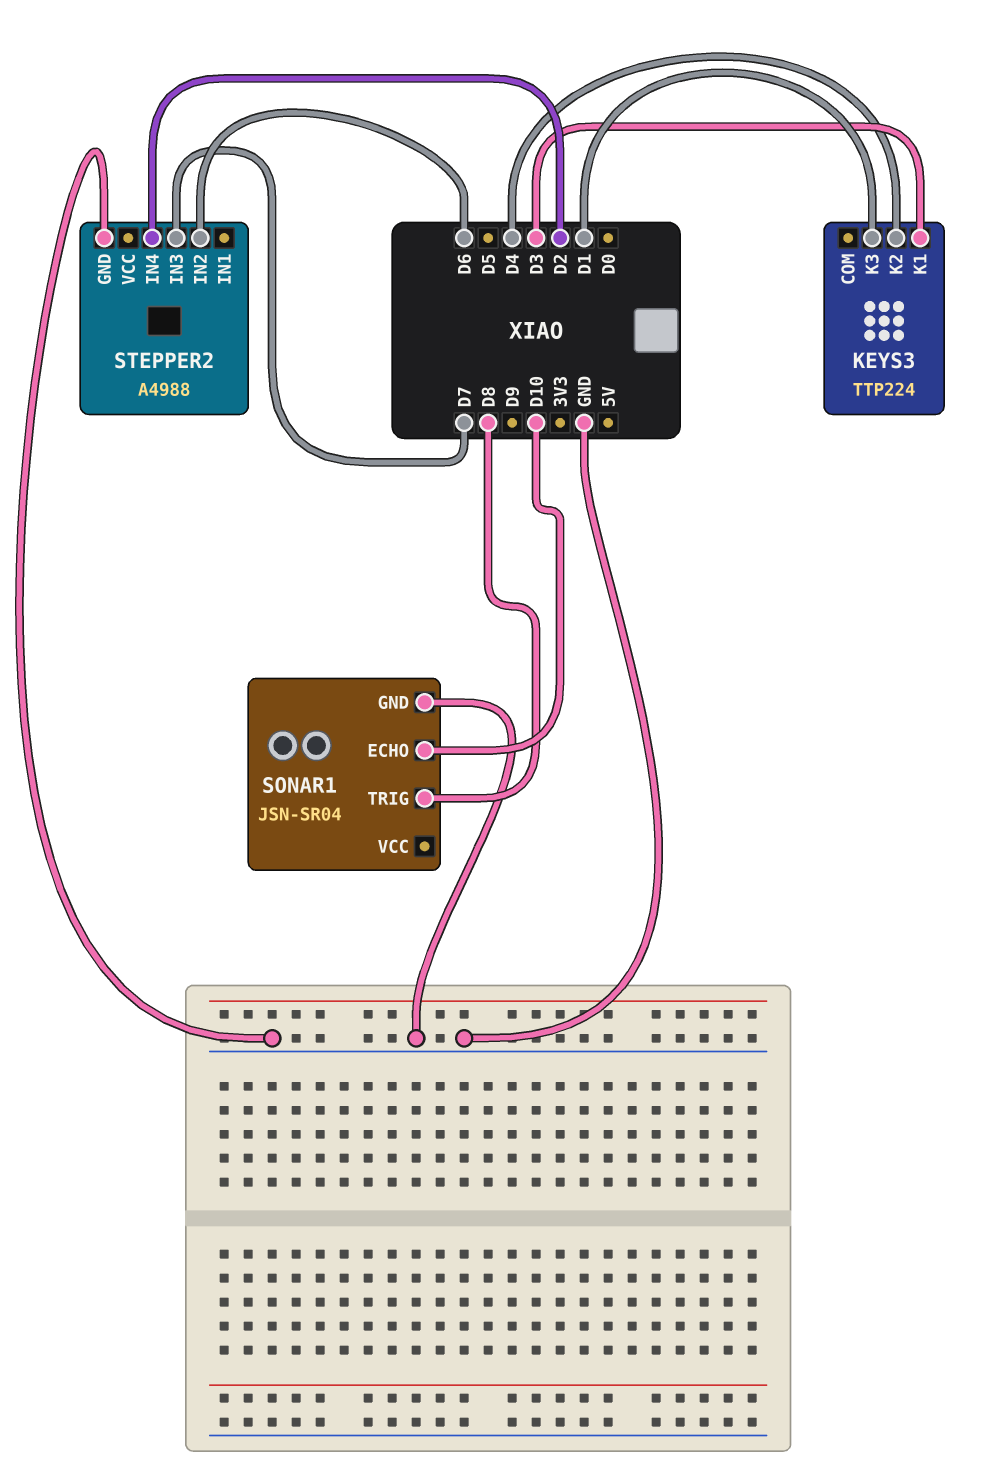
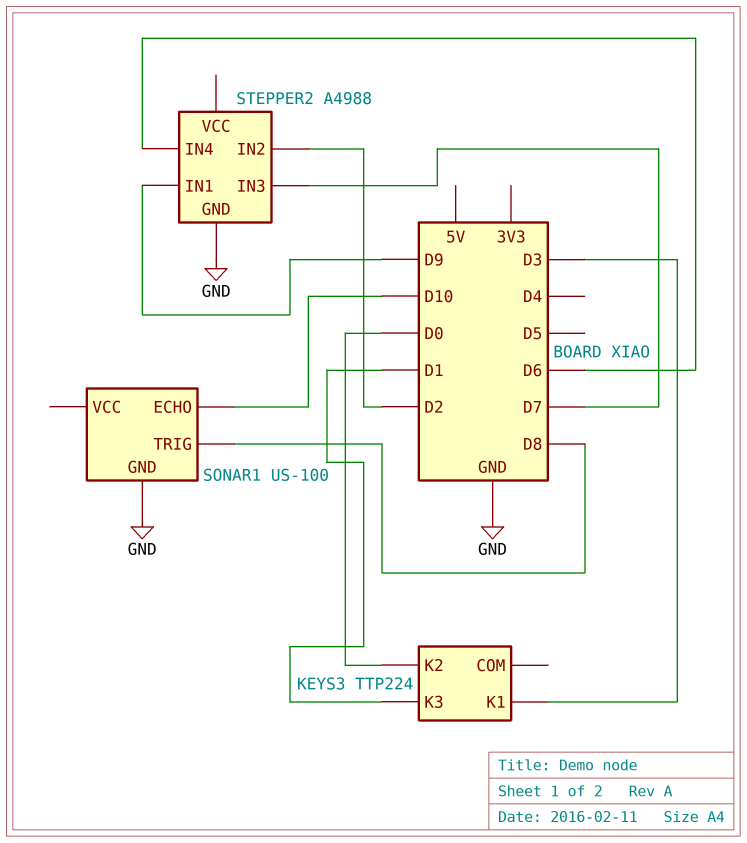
KEYS3 pin K2: D4 -> D0
SONAR1: JSN-SR04 -> US-100
STEPPER2 pin IN1: none -> D9
STEPPER2 pin IN2: D6 -> D2
STEPPER2 pin IN4: D2 -> D6

